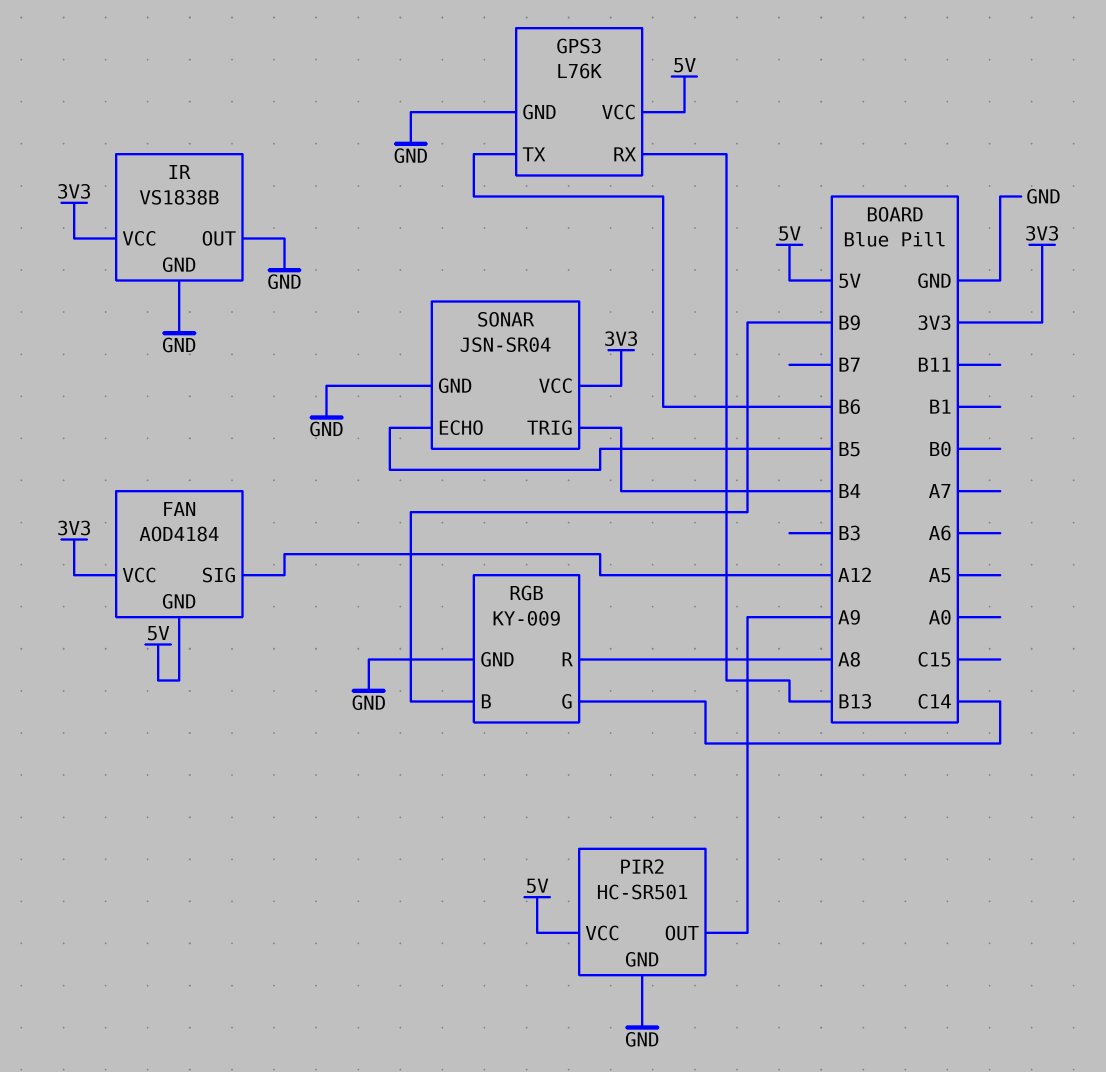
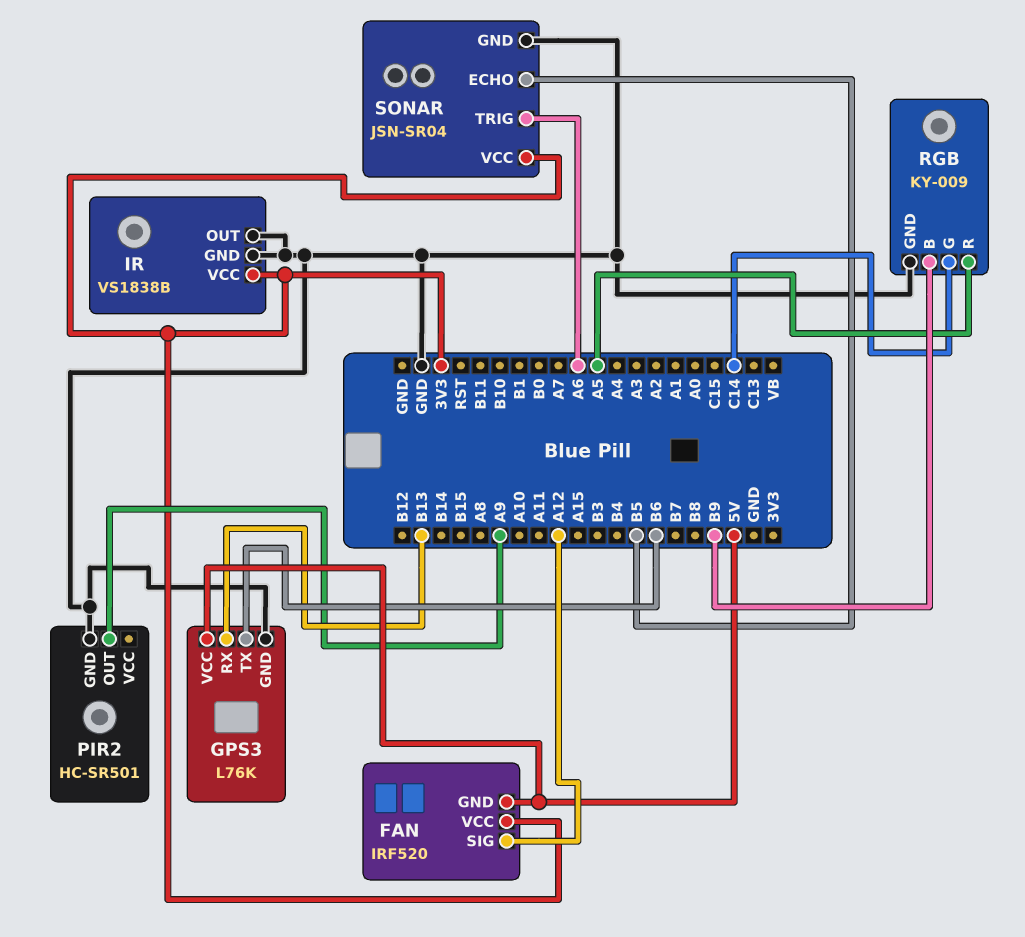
FAN: AOD4184 -> IRF520
PIR2 pin VCC: 5V -> none
RGB pin R: A8 -> A5
SONAR pin TRIG: B4 -> A6

